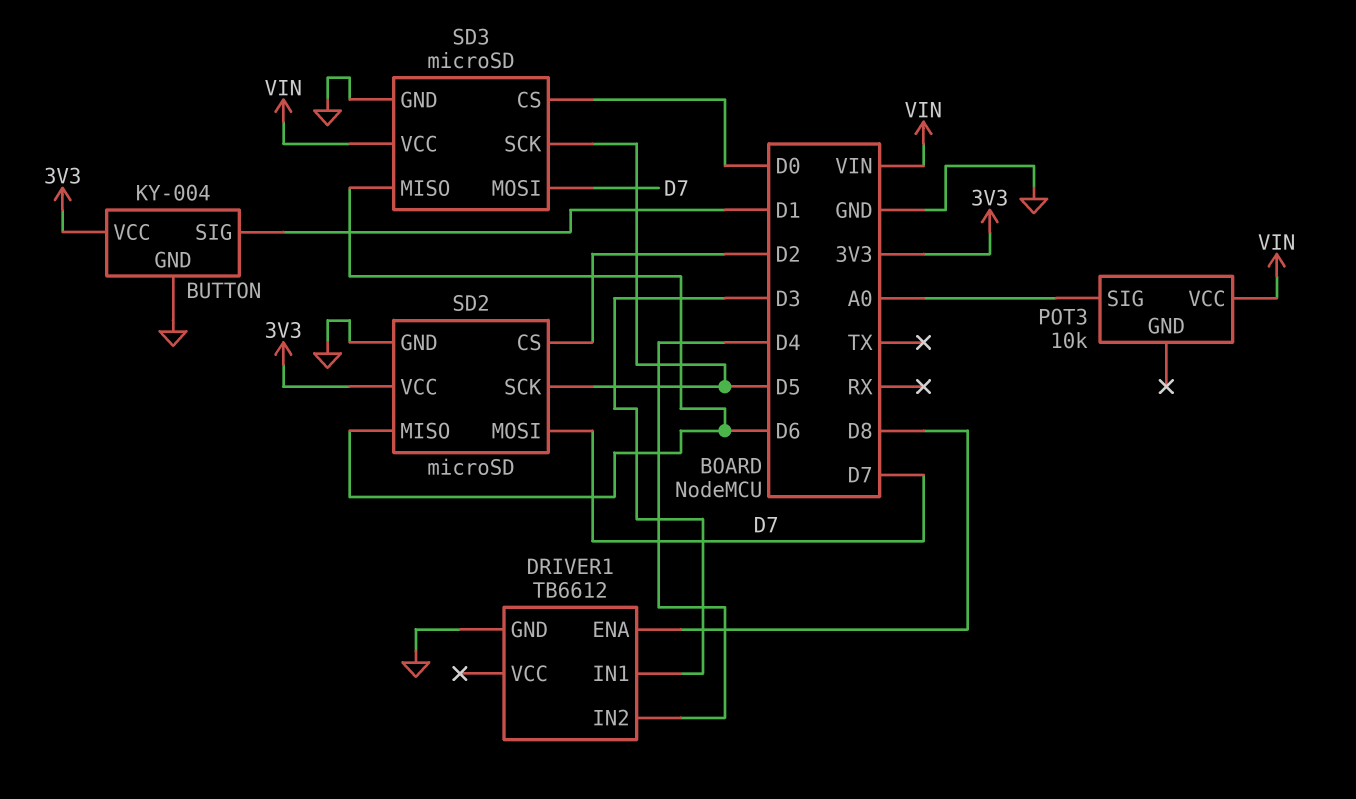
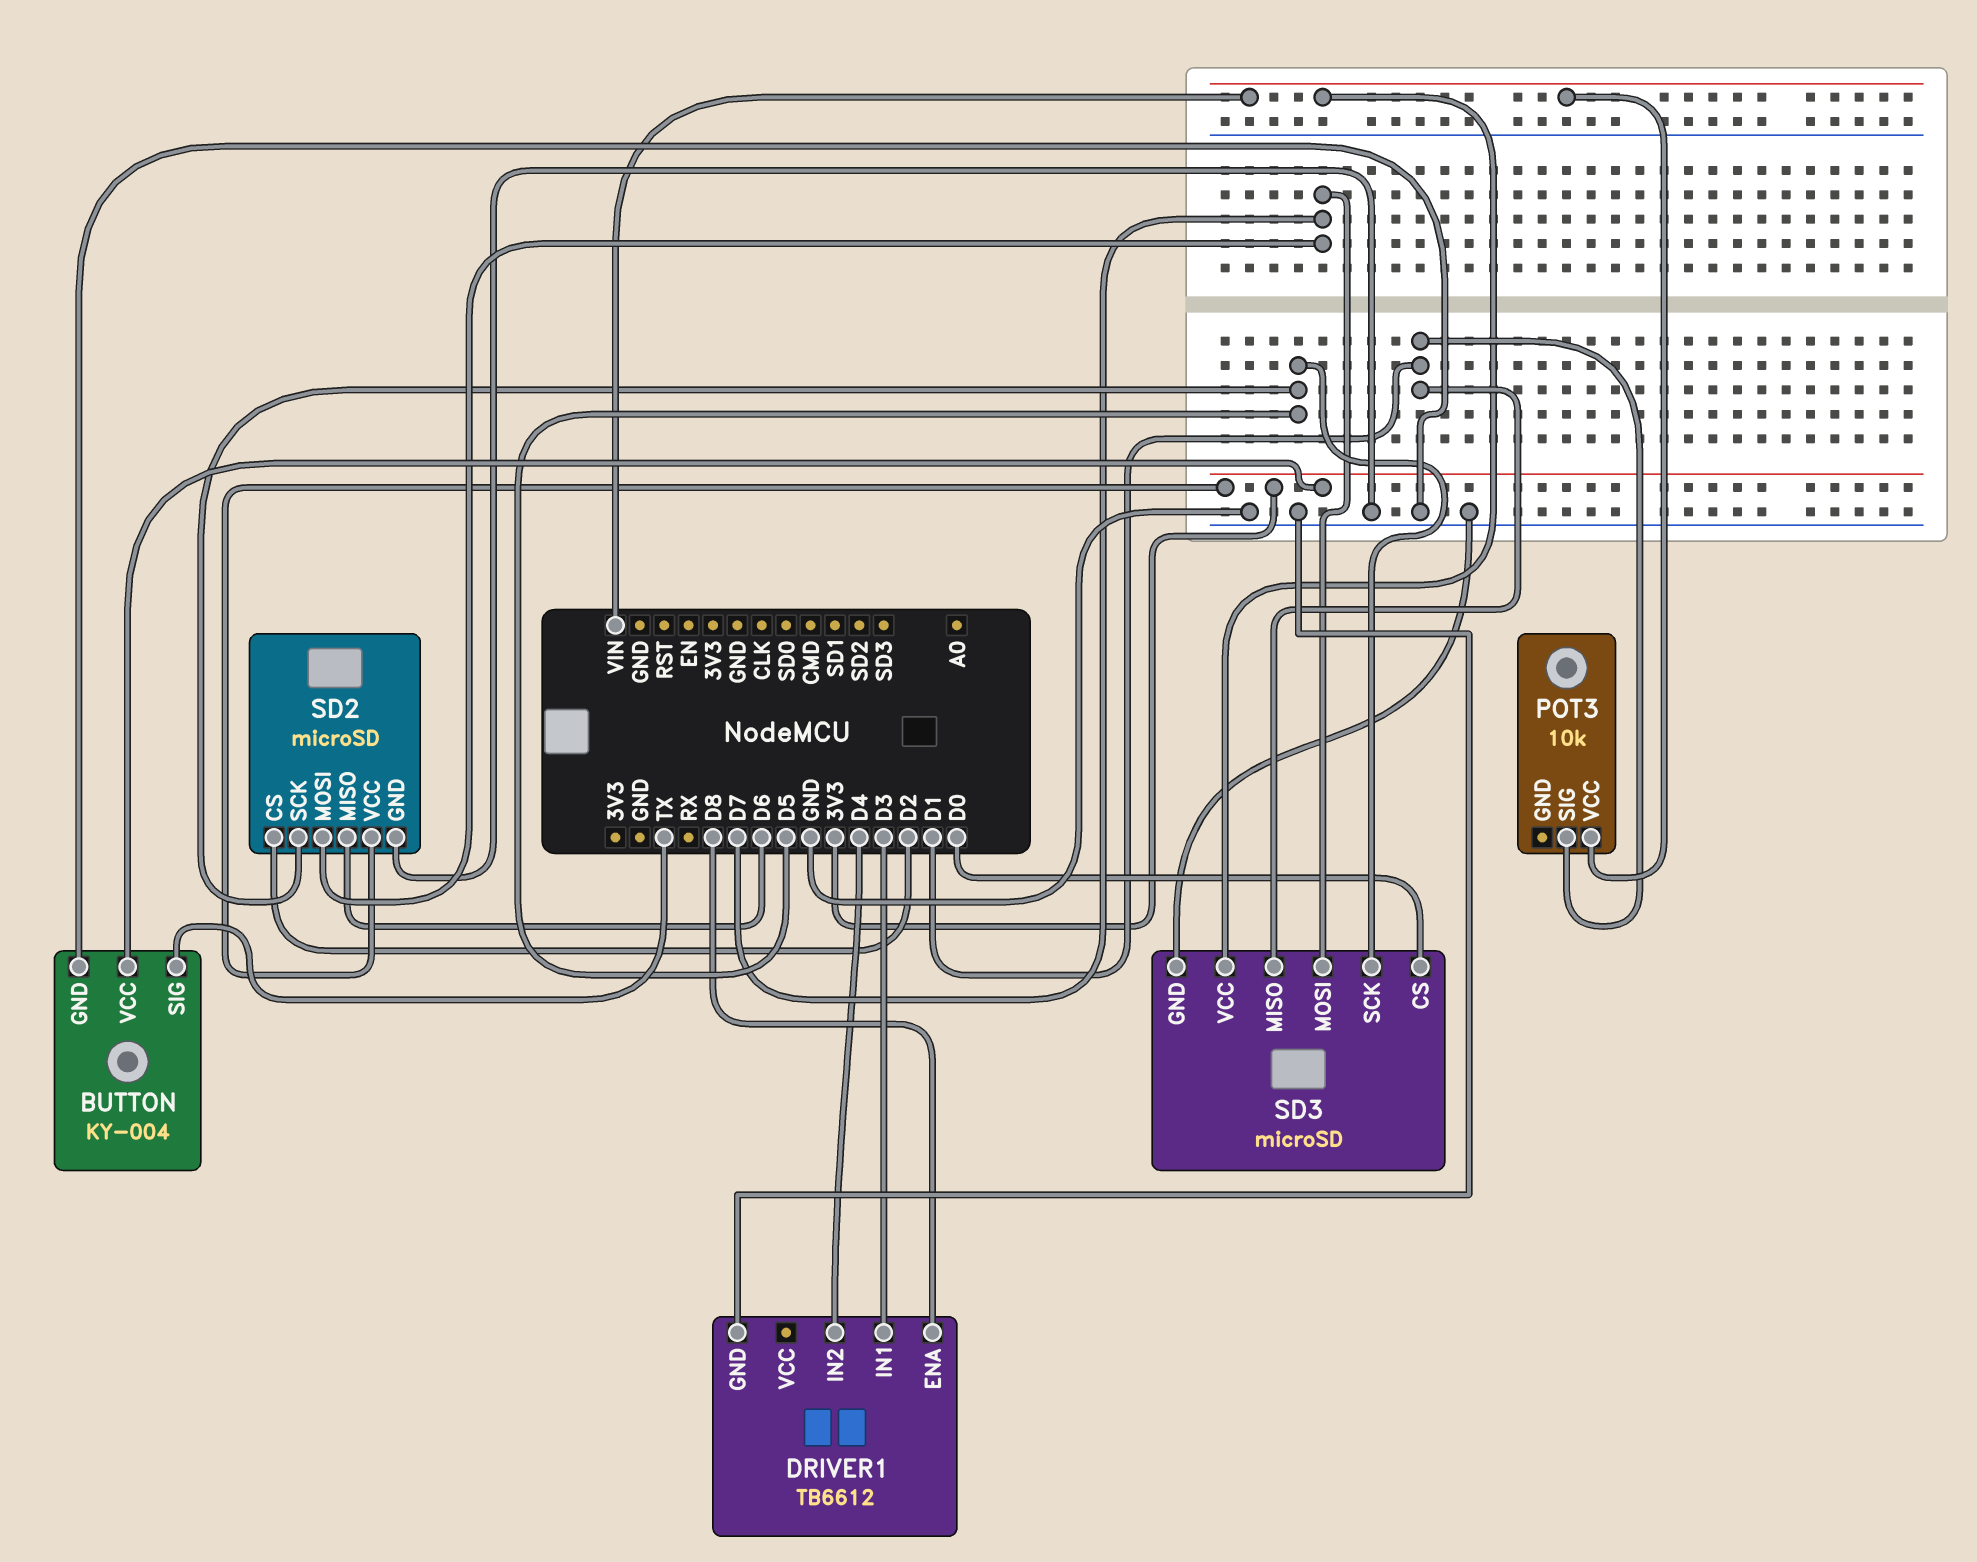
BUTTON pin SIG: D1 -> TX
POT3 pin SIG: A0 -> D1
SD3 pin MISO: D6 -> D1

